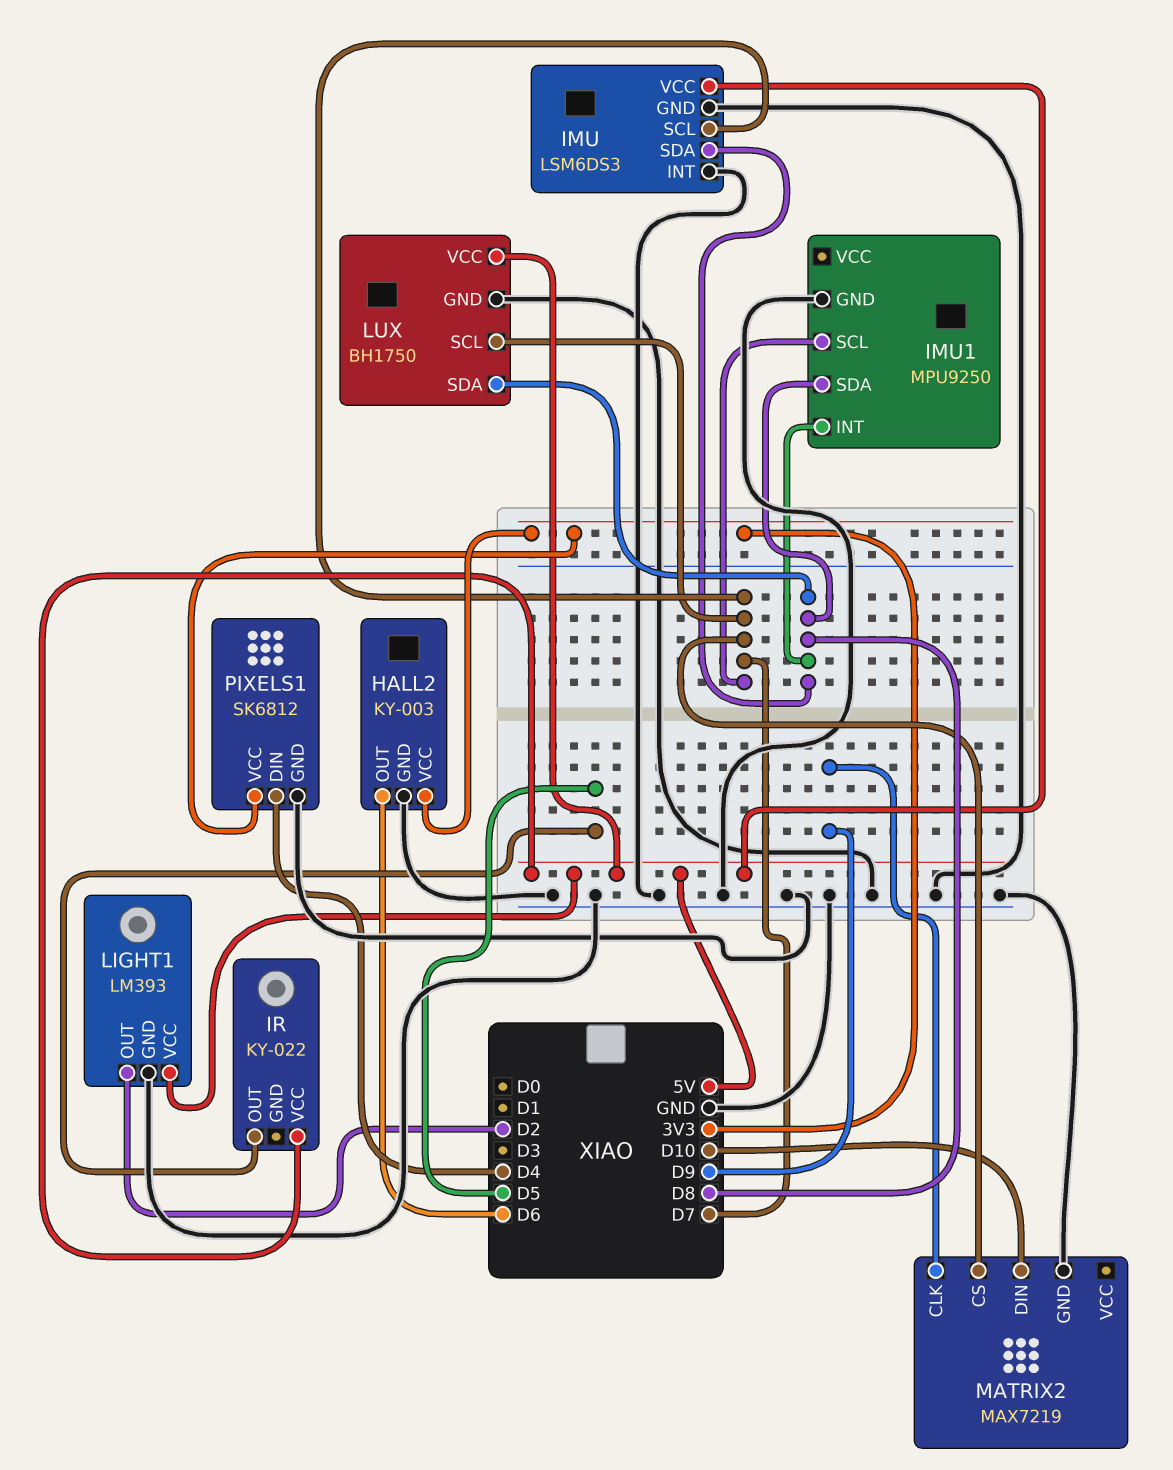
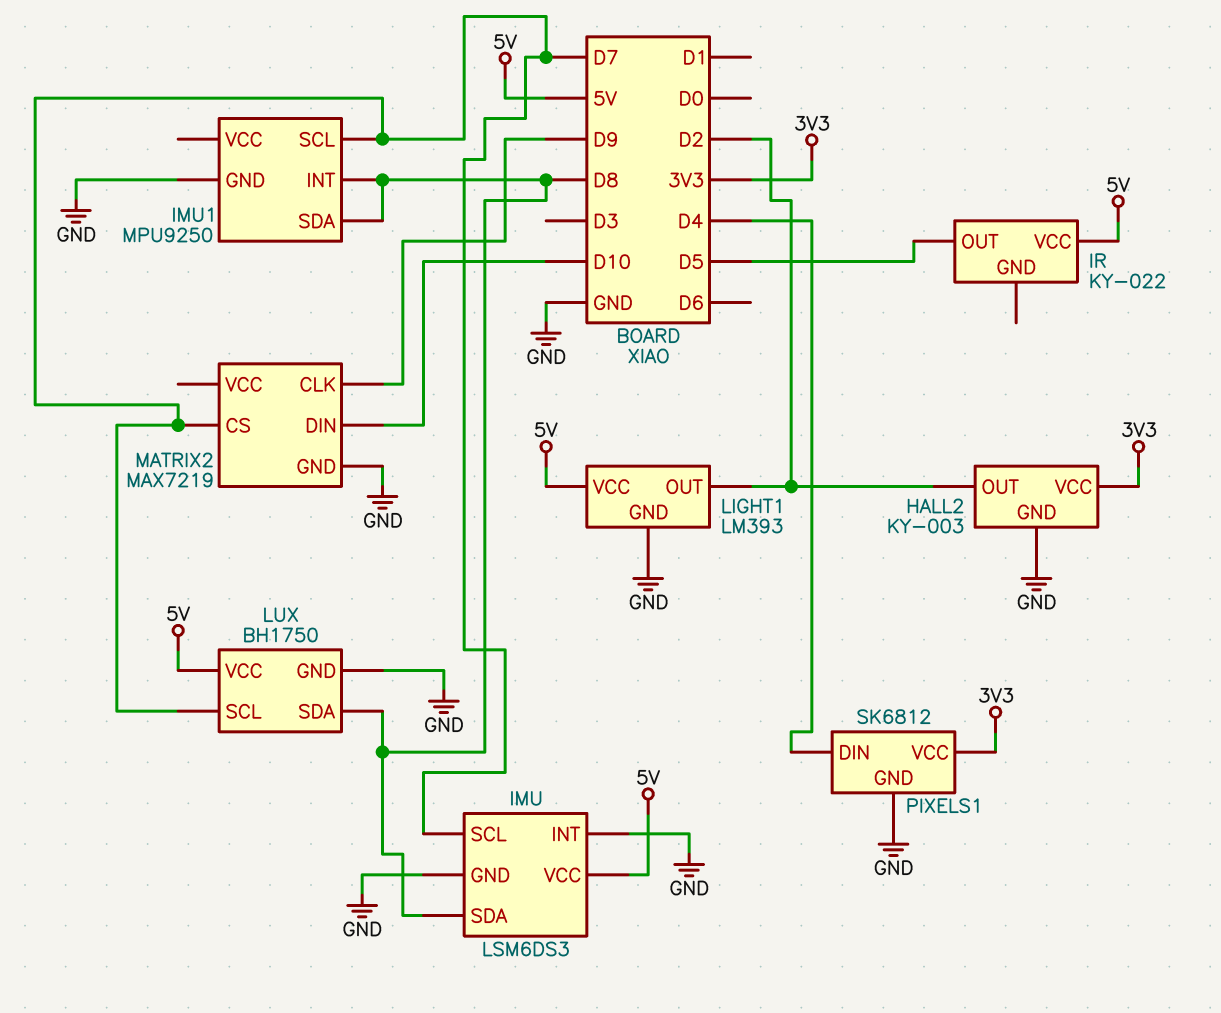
HALL2 pin OUT: D6 -> D2

